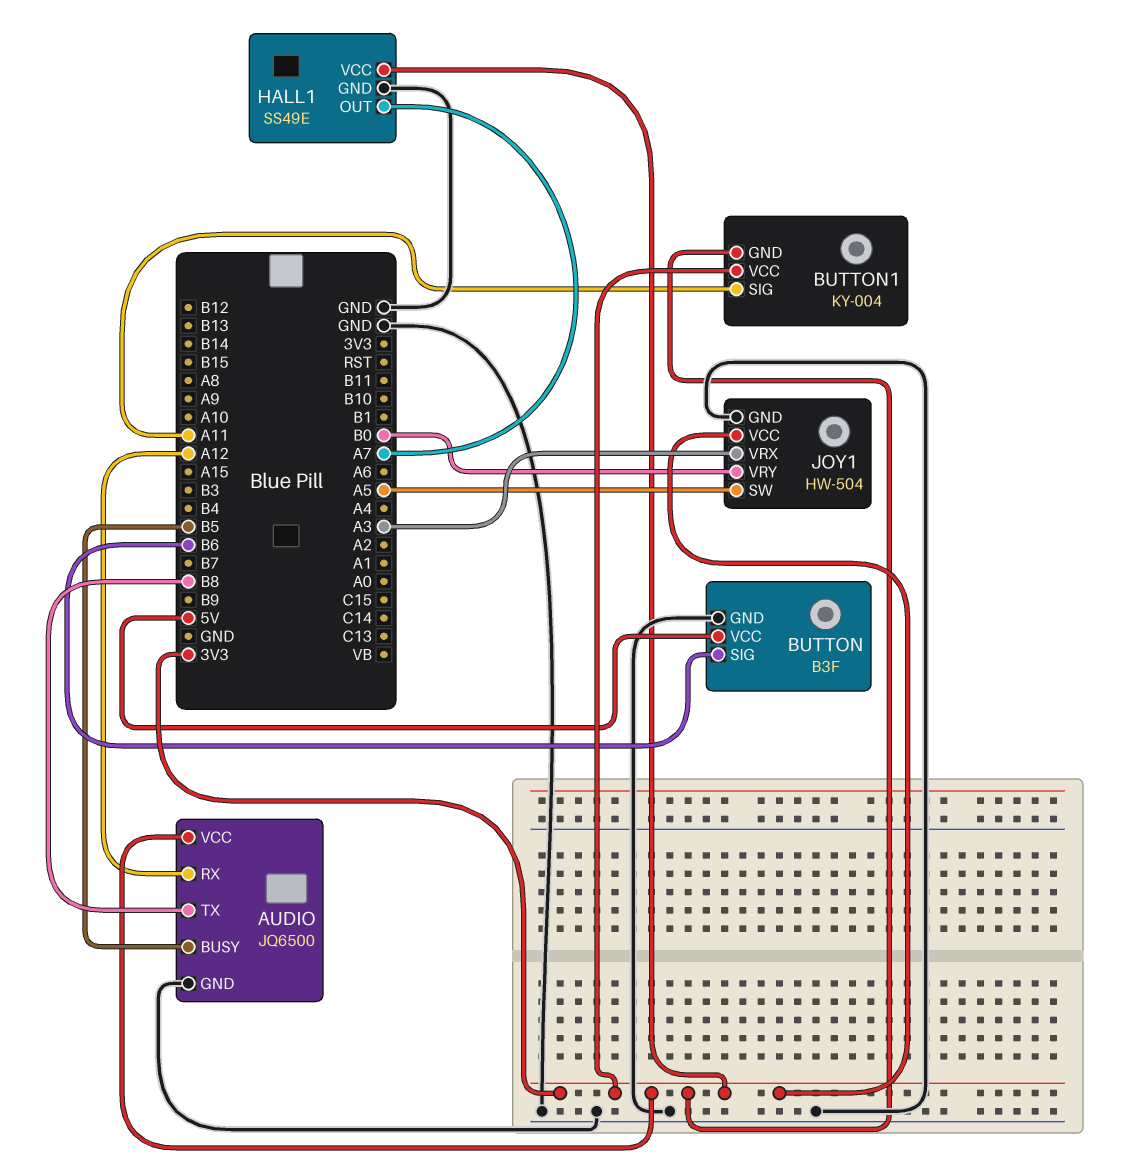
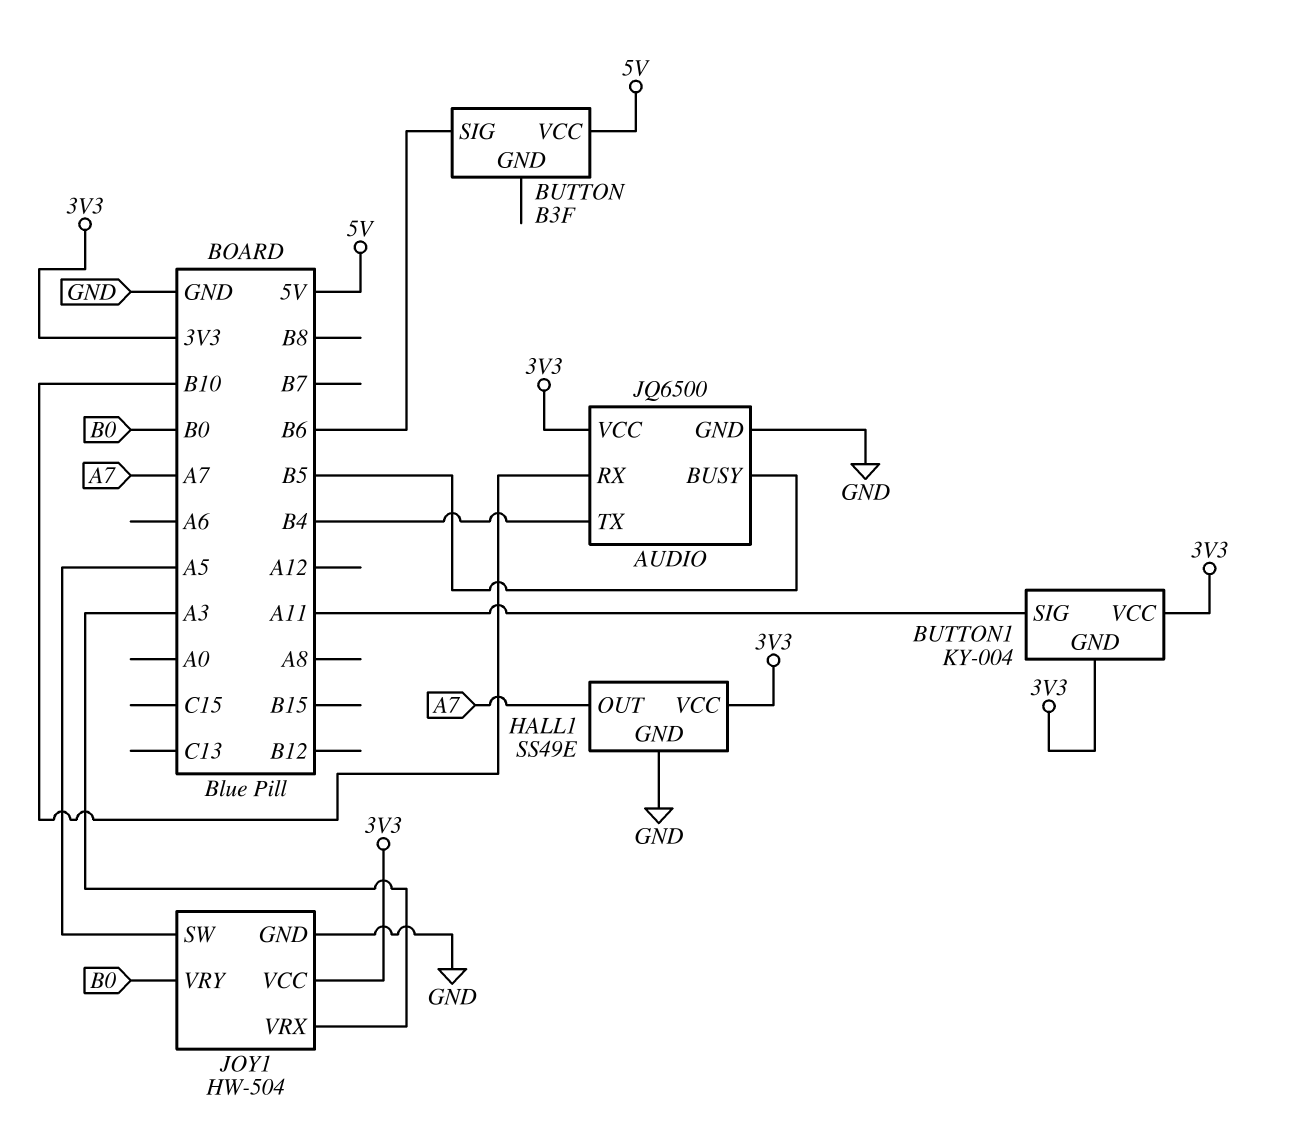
AUDIO pin RX: A12 -> B10
AUDIO pin TX: B8 -> B4
BUTTON pin GND: GND -> none

